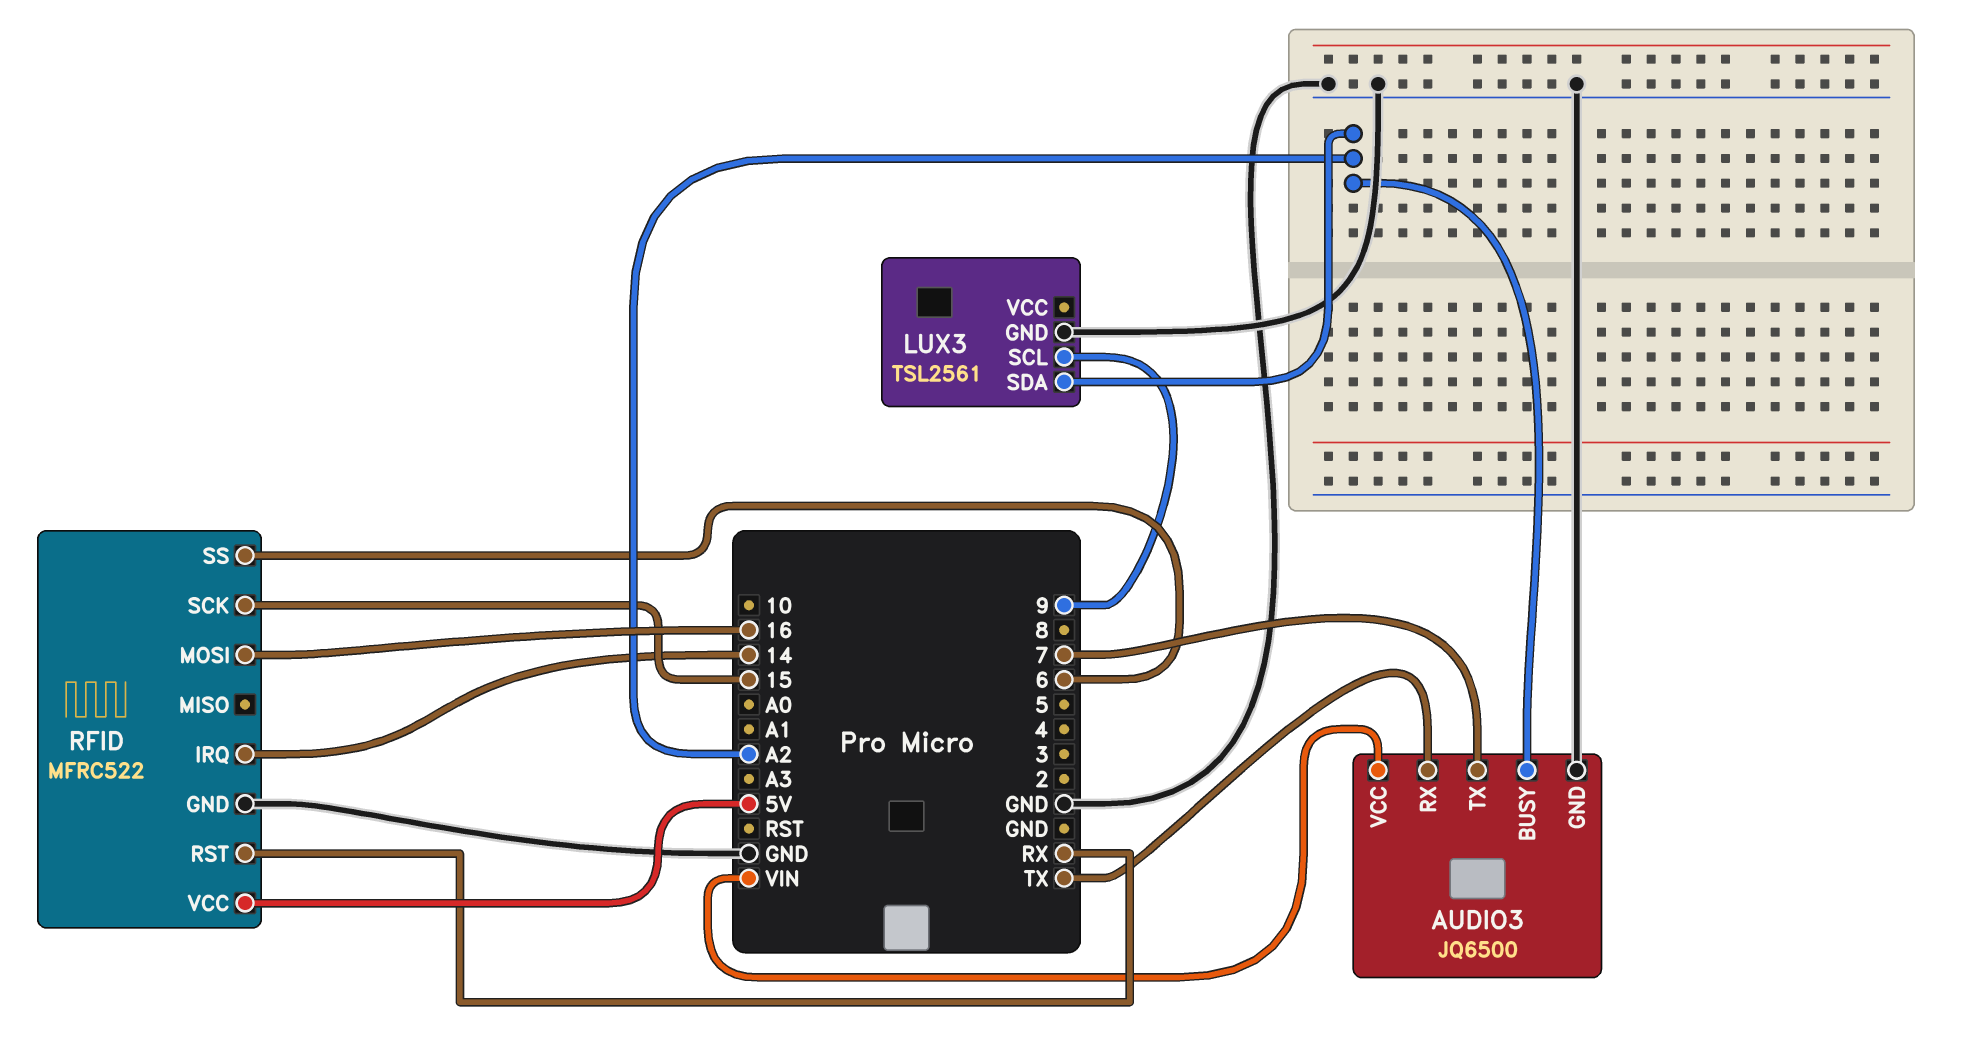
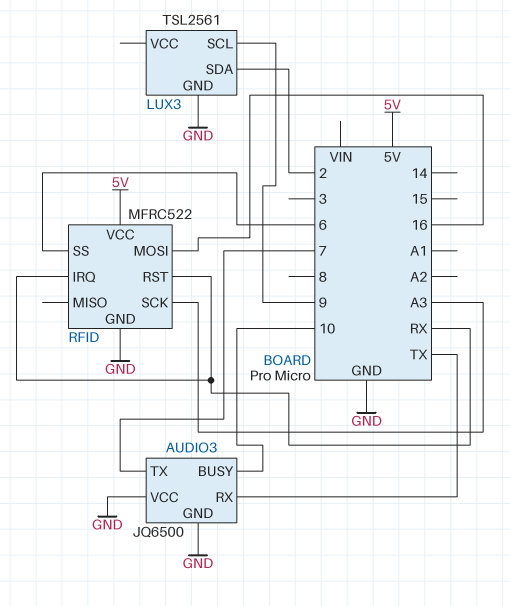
AUDIO3 pin BUSY: A2 -> 10
AUDIO3 pin VCC: VIN -> GND
LUX3 pin SDA: A2 -> 2
RFID pin IRQ: 14 -> RX
RFID pin SCK: 15 -> A3

